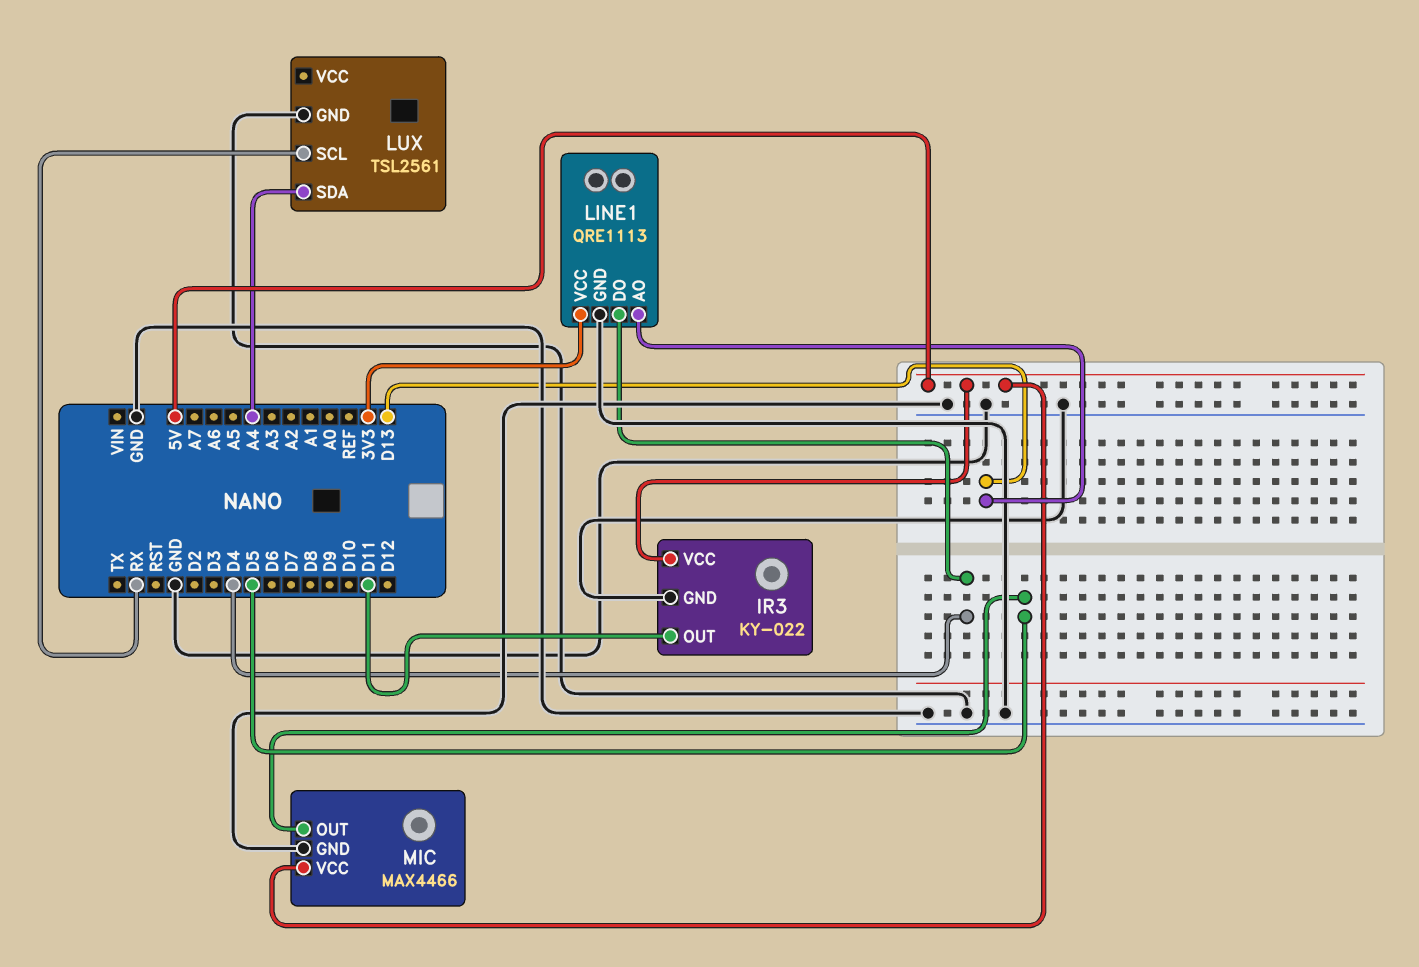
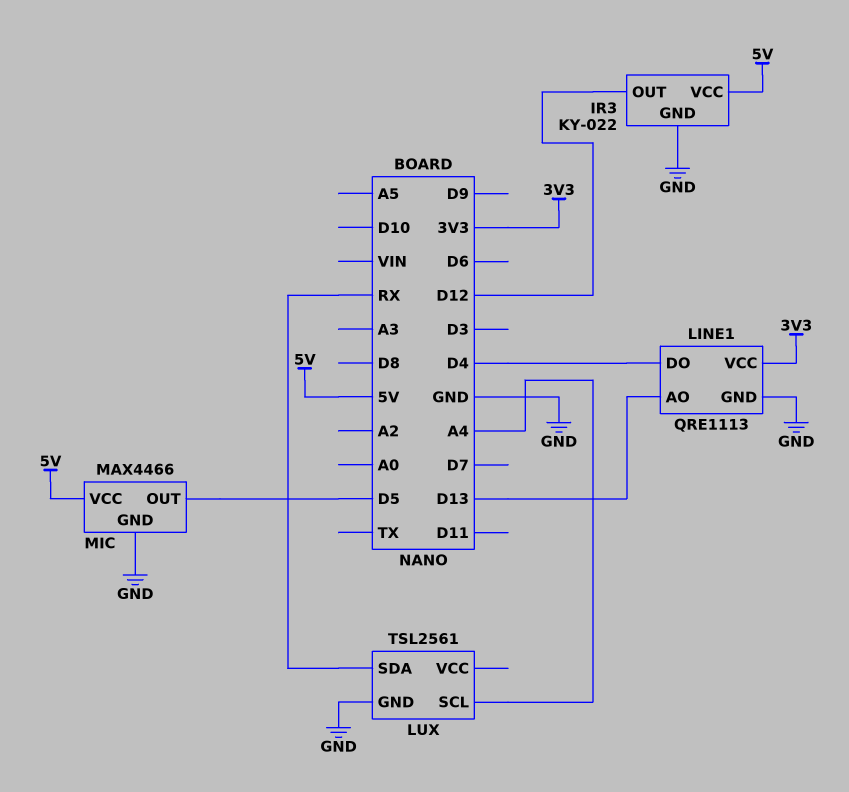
IR3 pin OUT: D11 -> D12
LUX pin SCL: RX -> A4
LUX pin SDA: A4 -> RX

